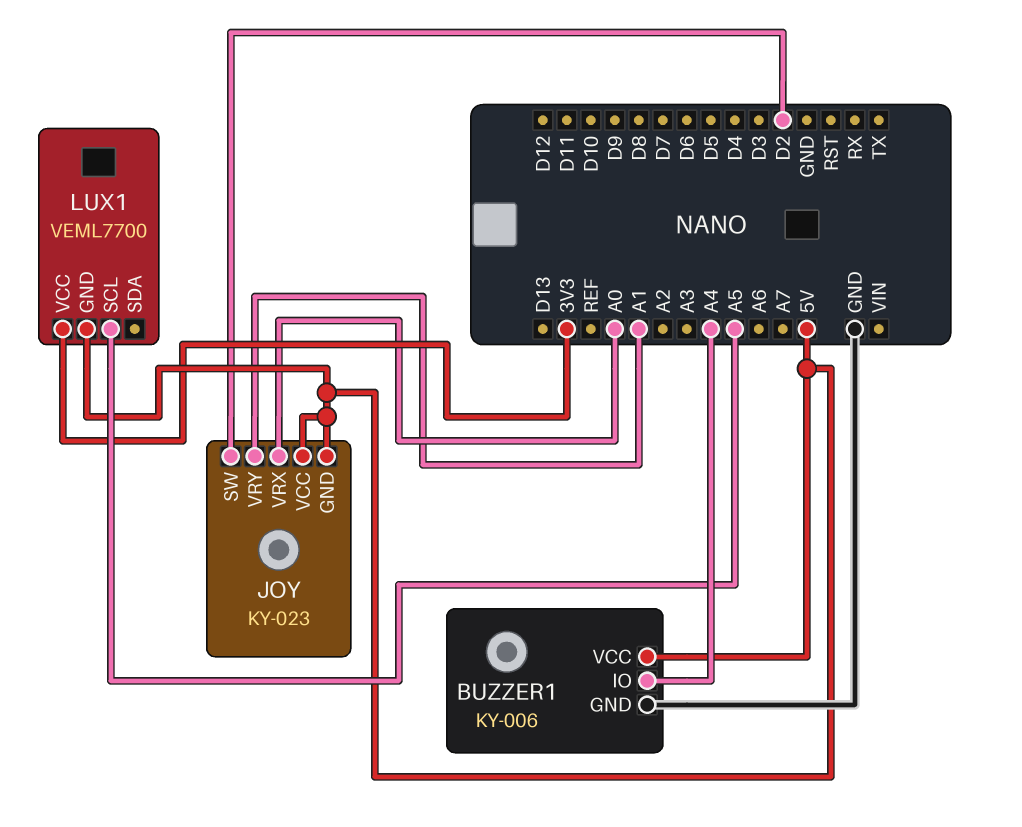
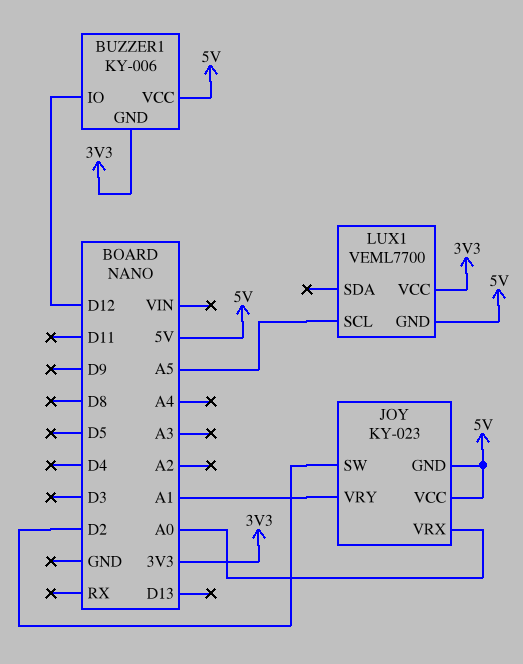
BUZZER1 pin GND: GND -> 3V3
BUZZER1 pin IO: A4 -> D12

